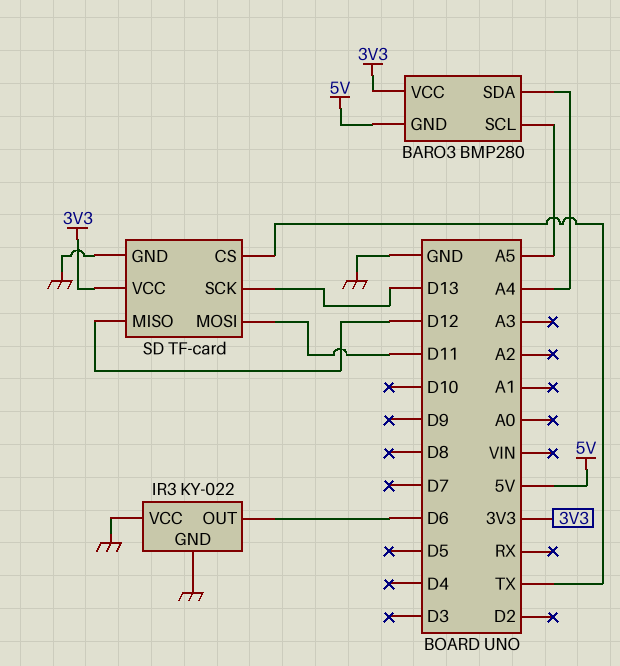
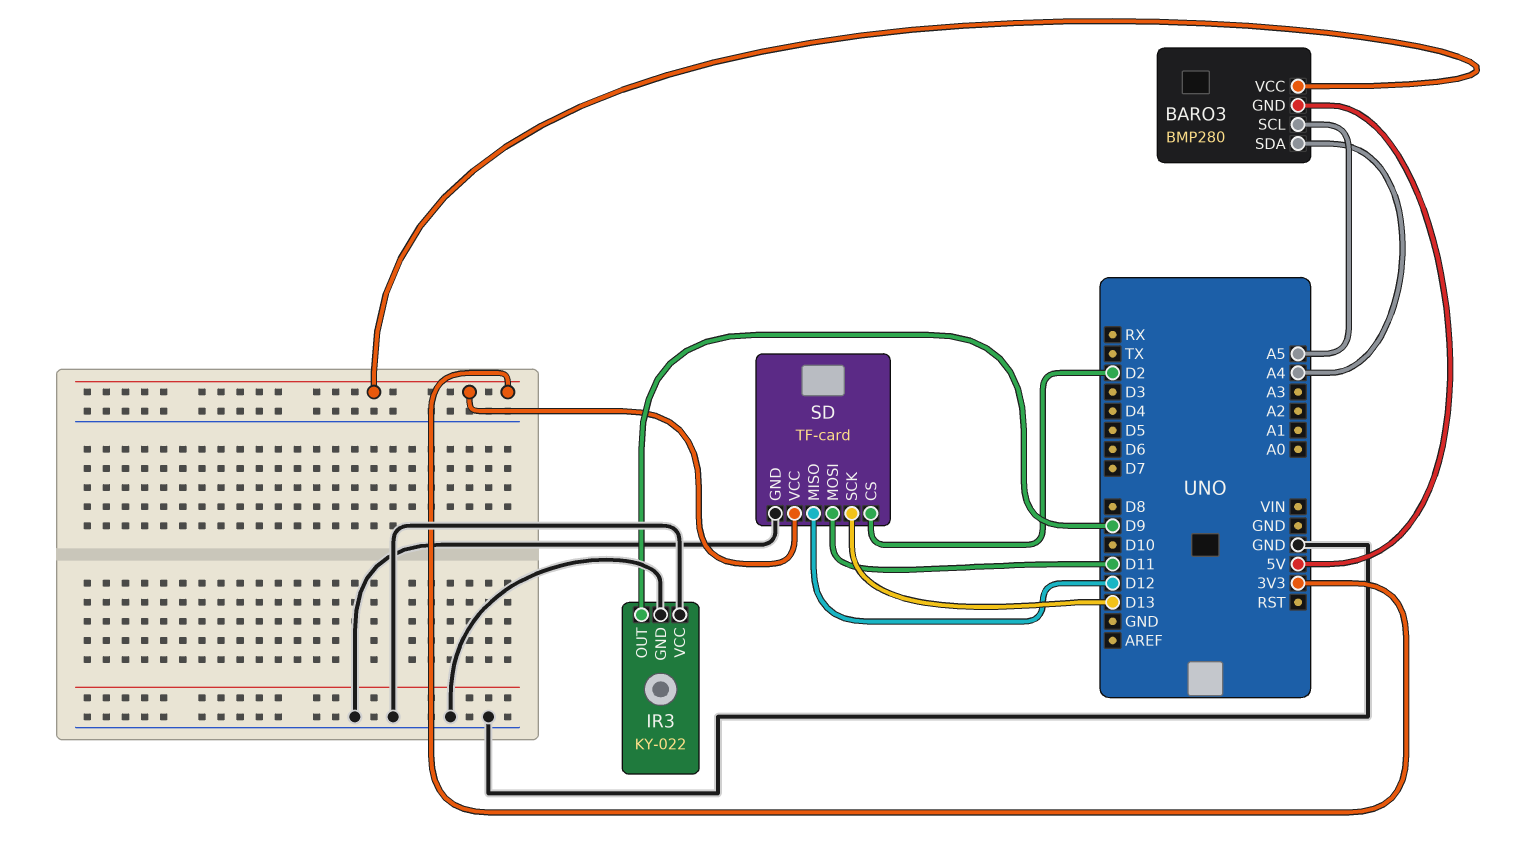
IR3 pin OUT: D6 -> D9
SD pin CS: TX -> D2

